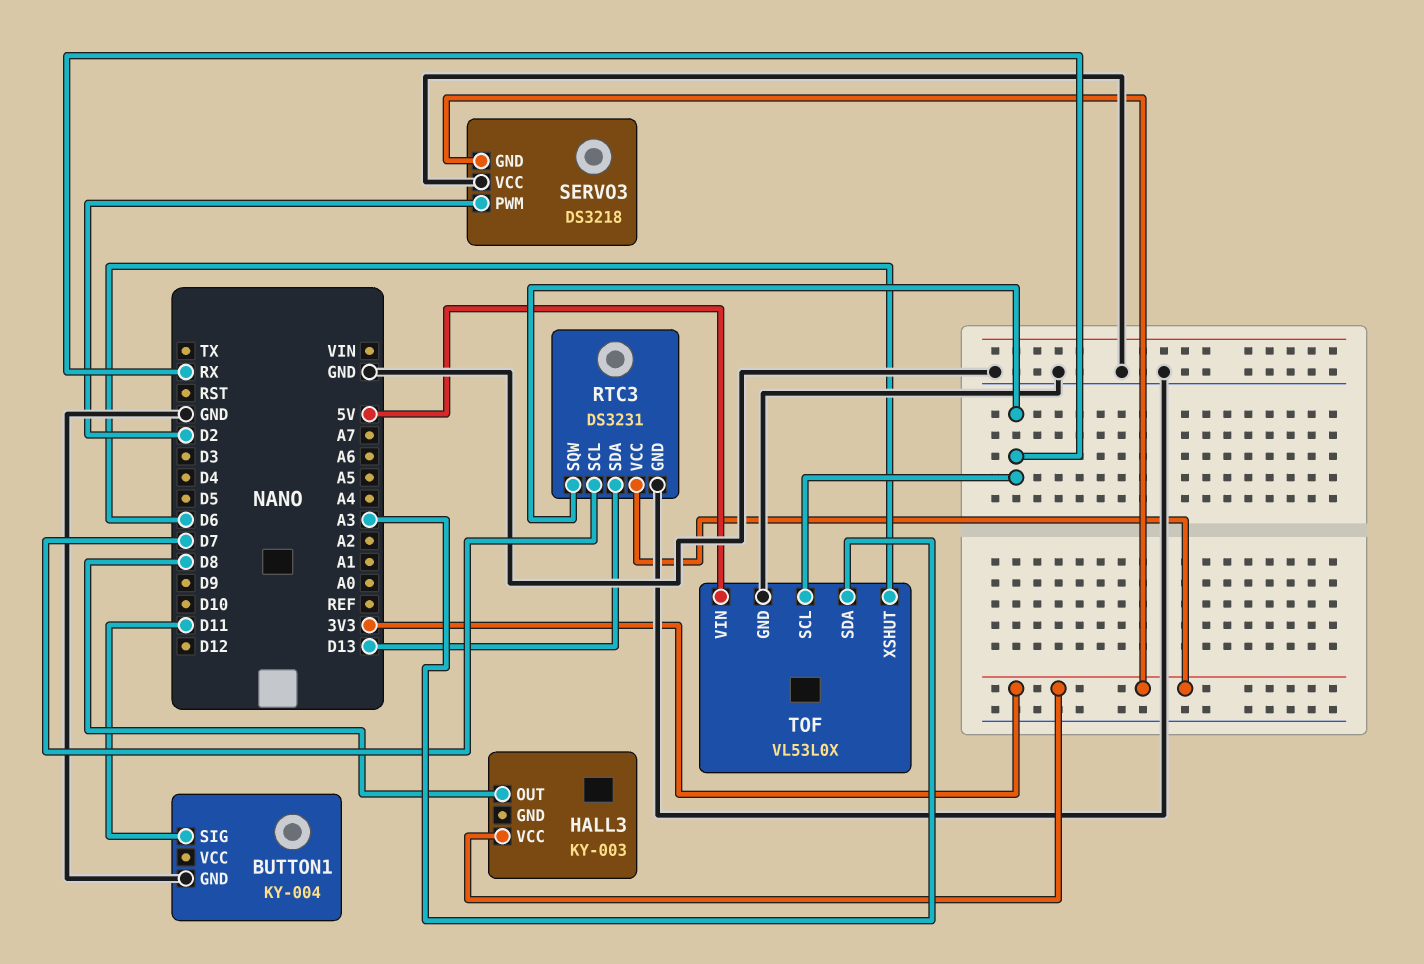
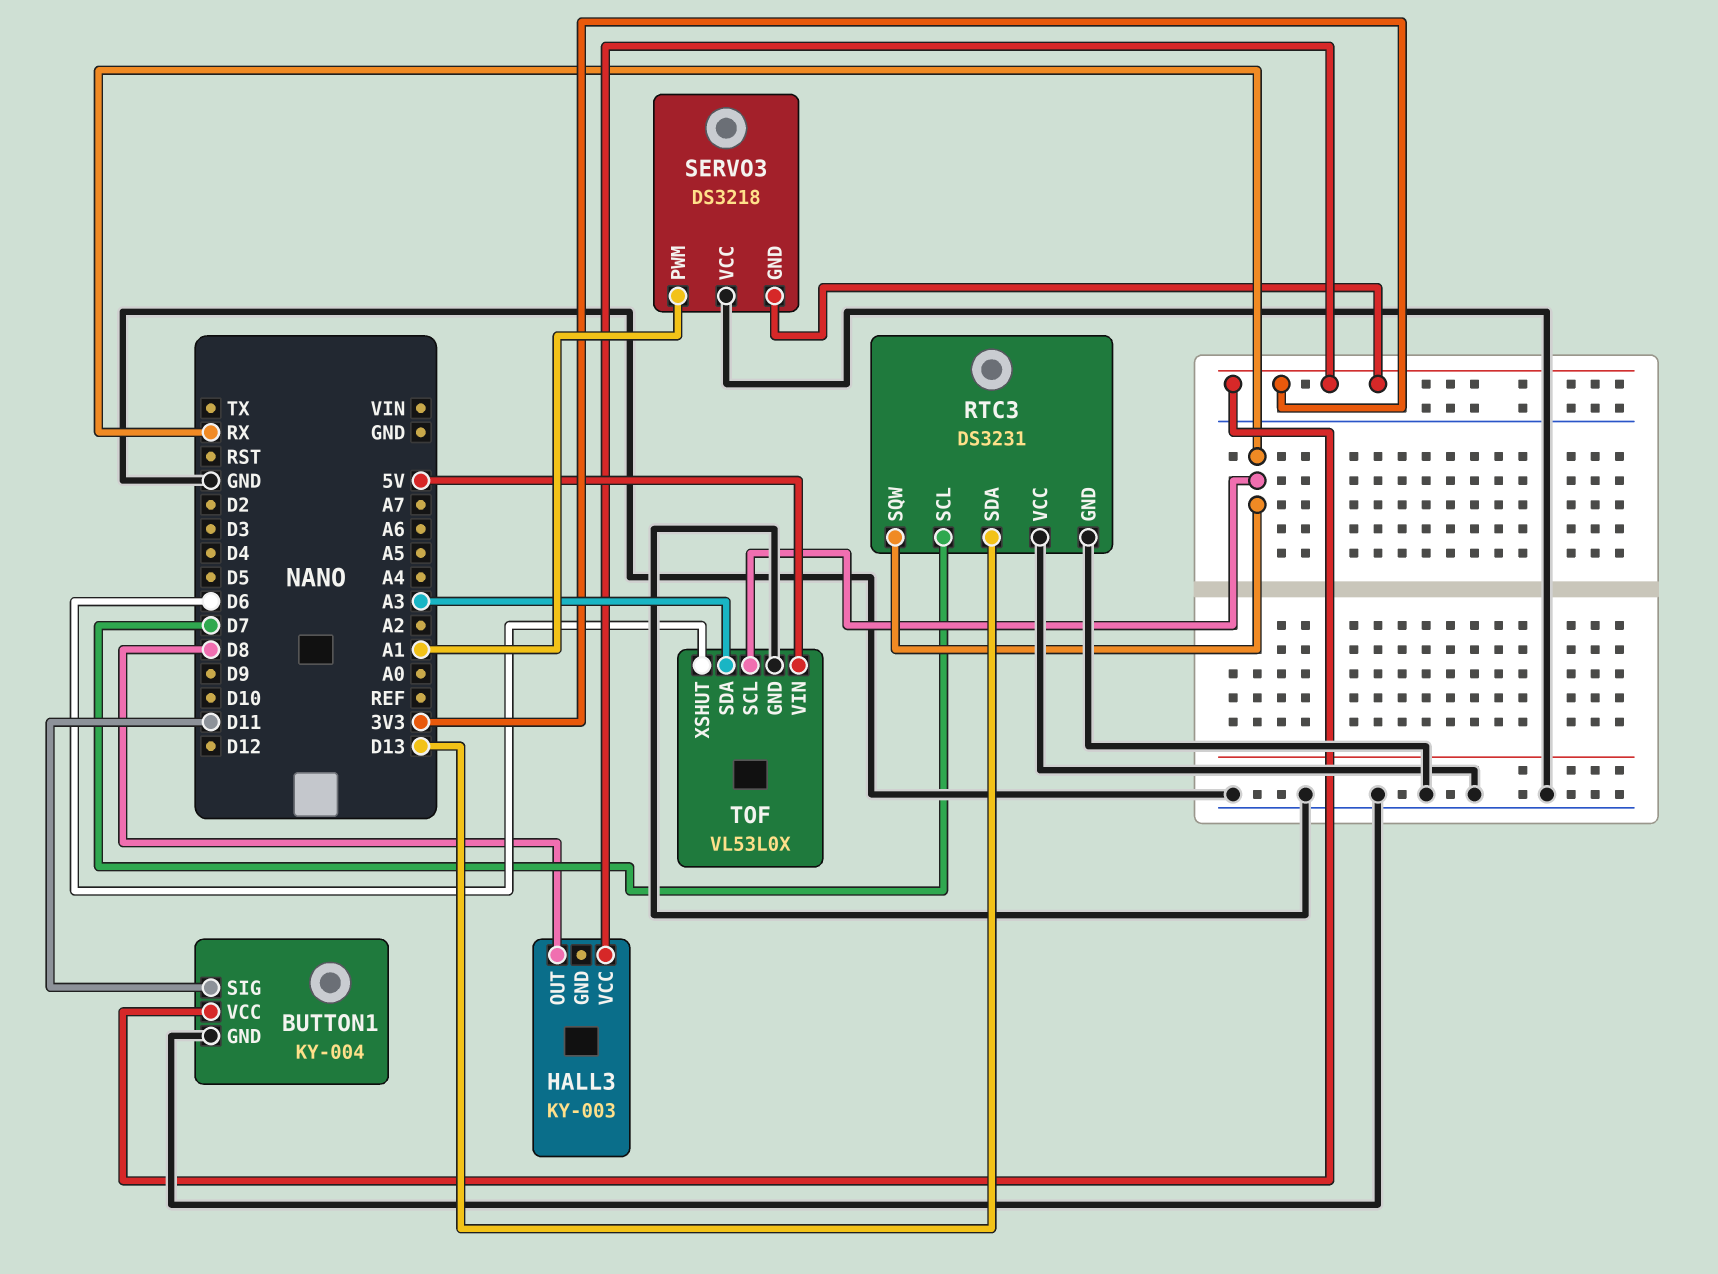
BUTTON1 pin VCC: none -> 3V3
RTC3 pin VCC: 3V3 -> GND
SERVO3 pin PWM: D2 -> A1

